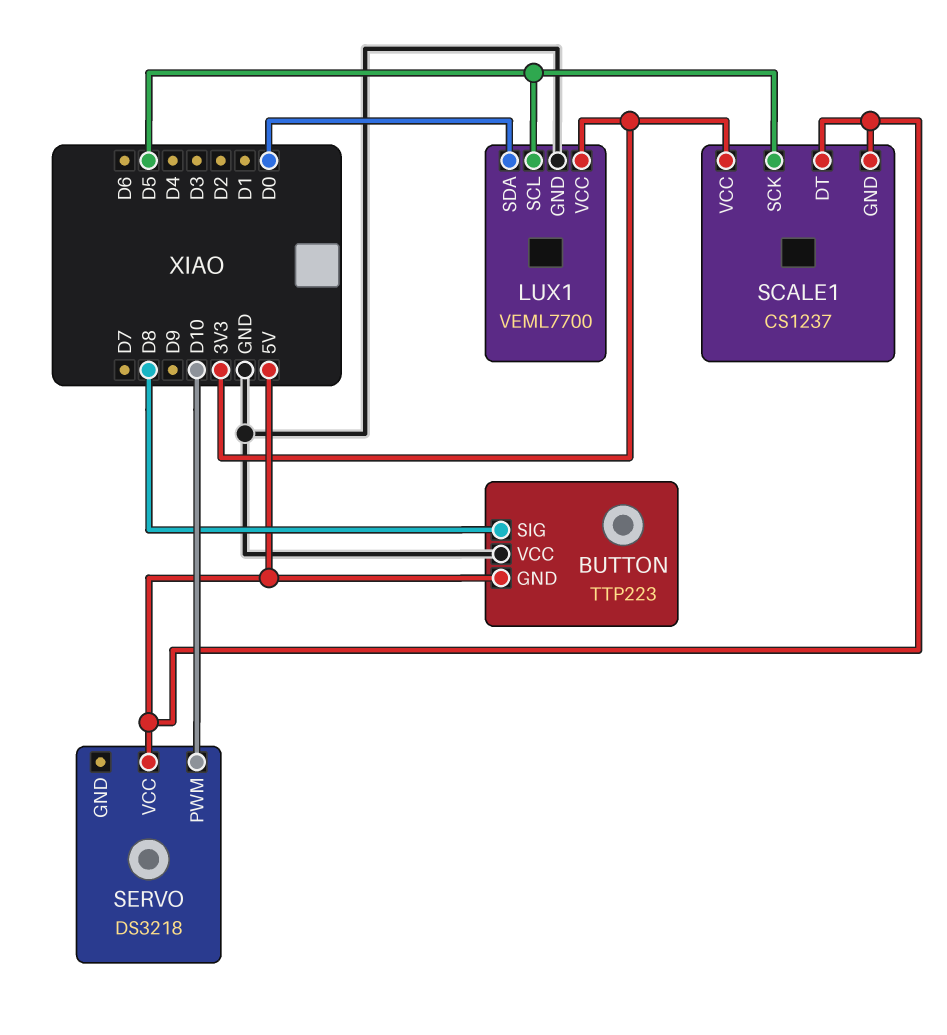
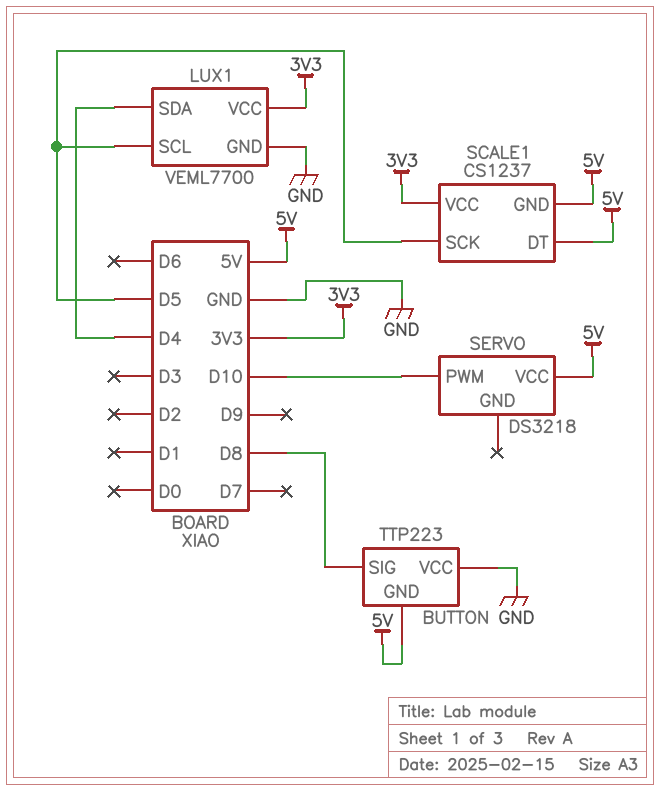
LUX1 pin SDA: D0 -> D4

